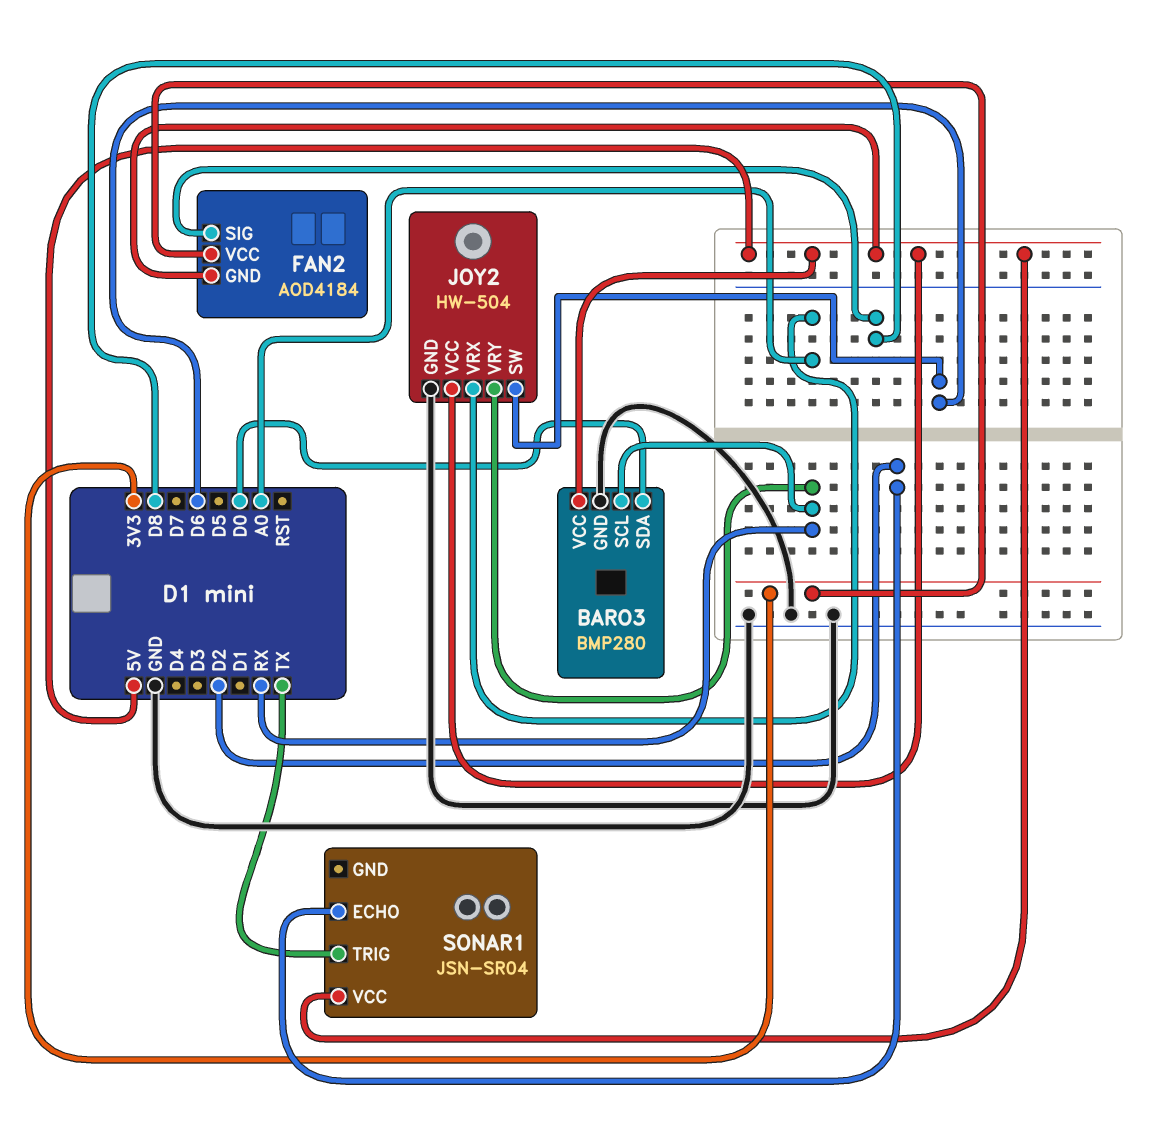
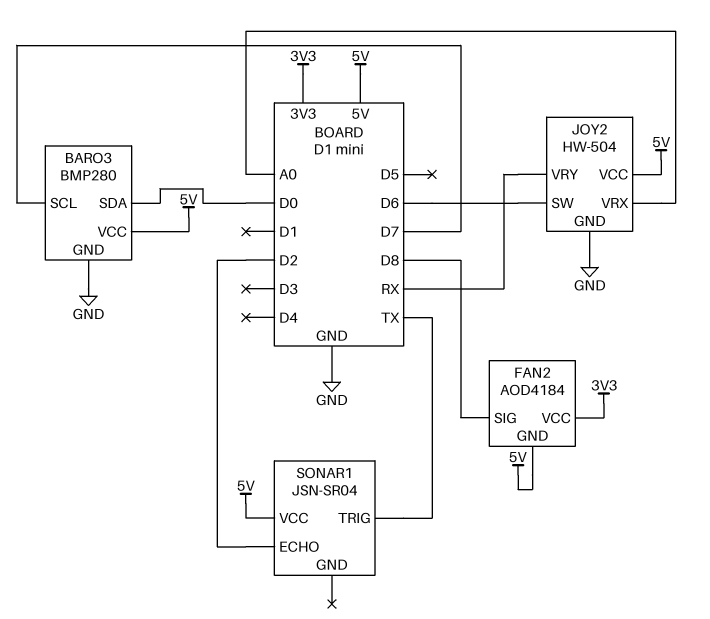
BARO3 pin SCL: RX -> D7

